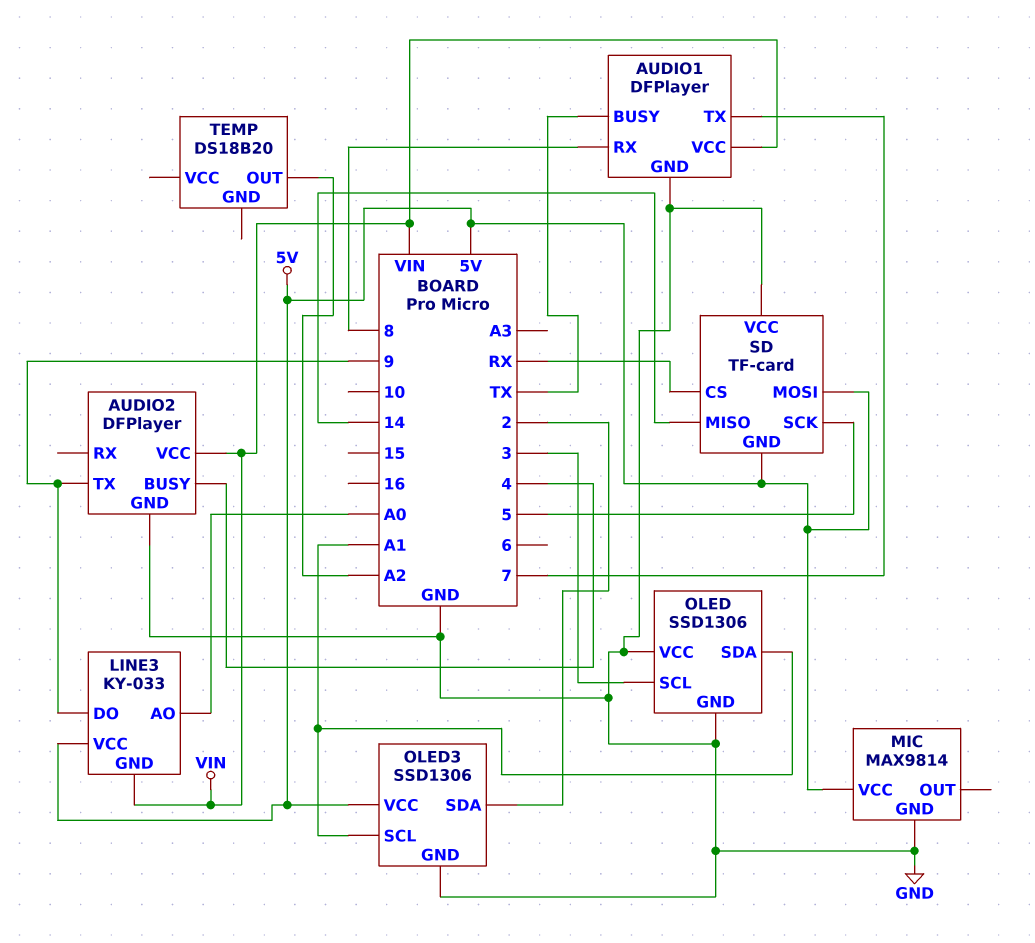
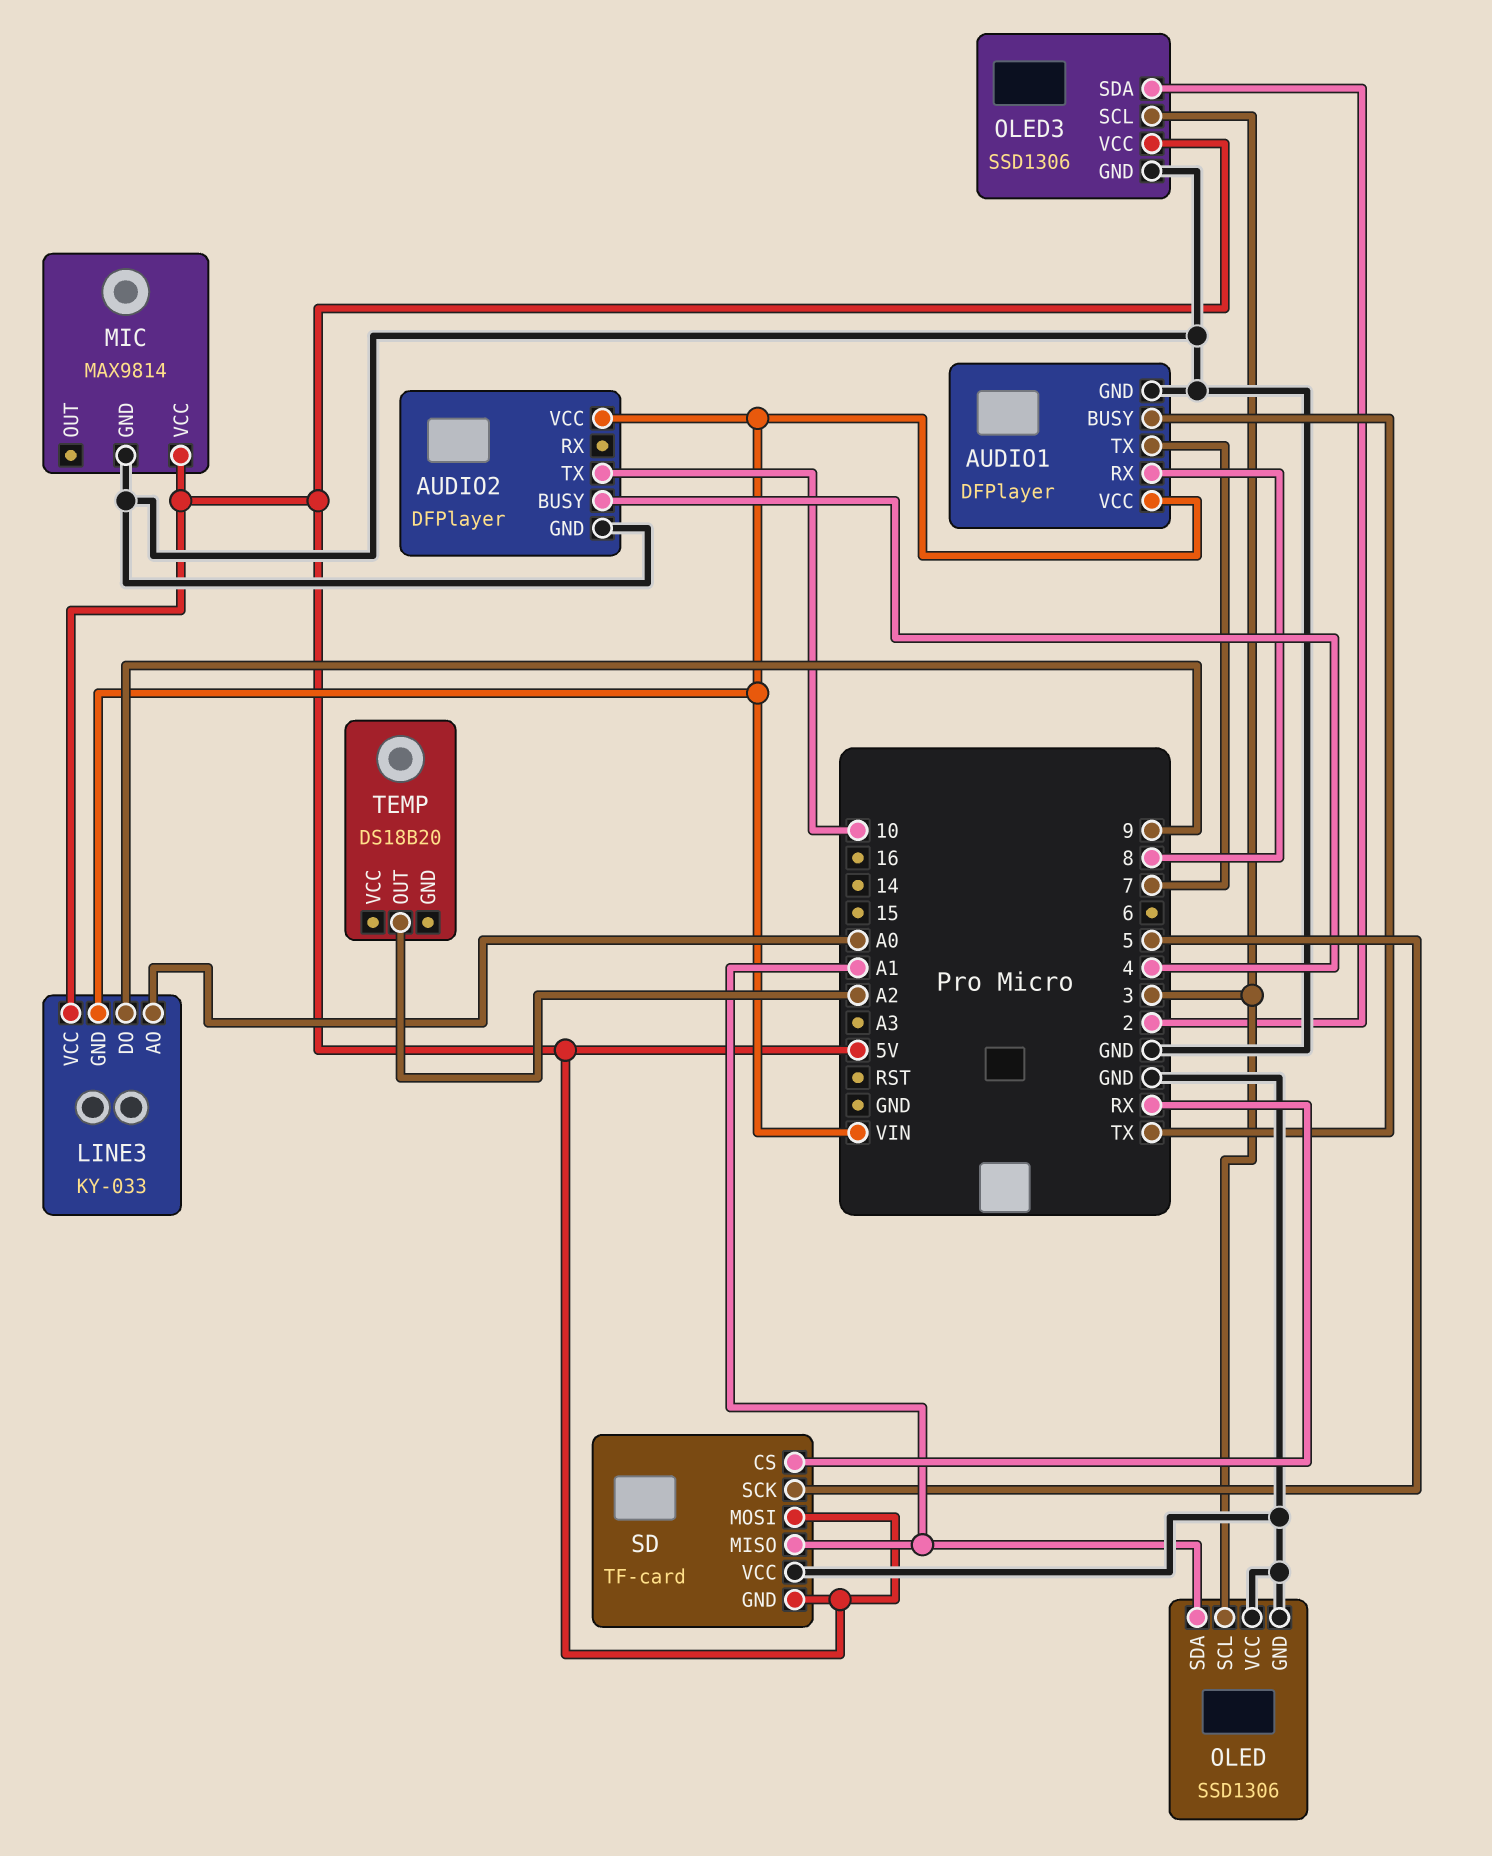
AUDIO2 pin TX: 9 -> 10
OLED3 pin SCL: A1 -> 3
SD pin MISO: 14 -> A1

